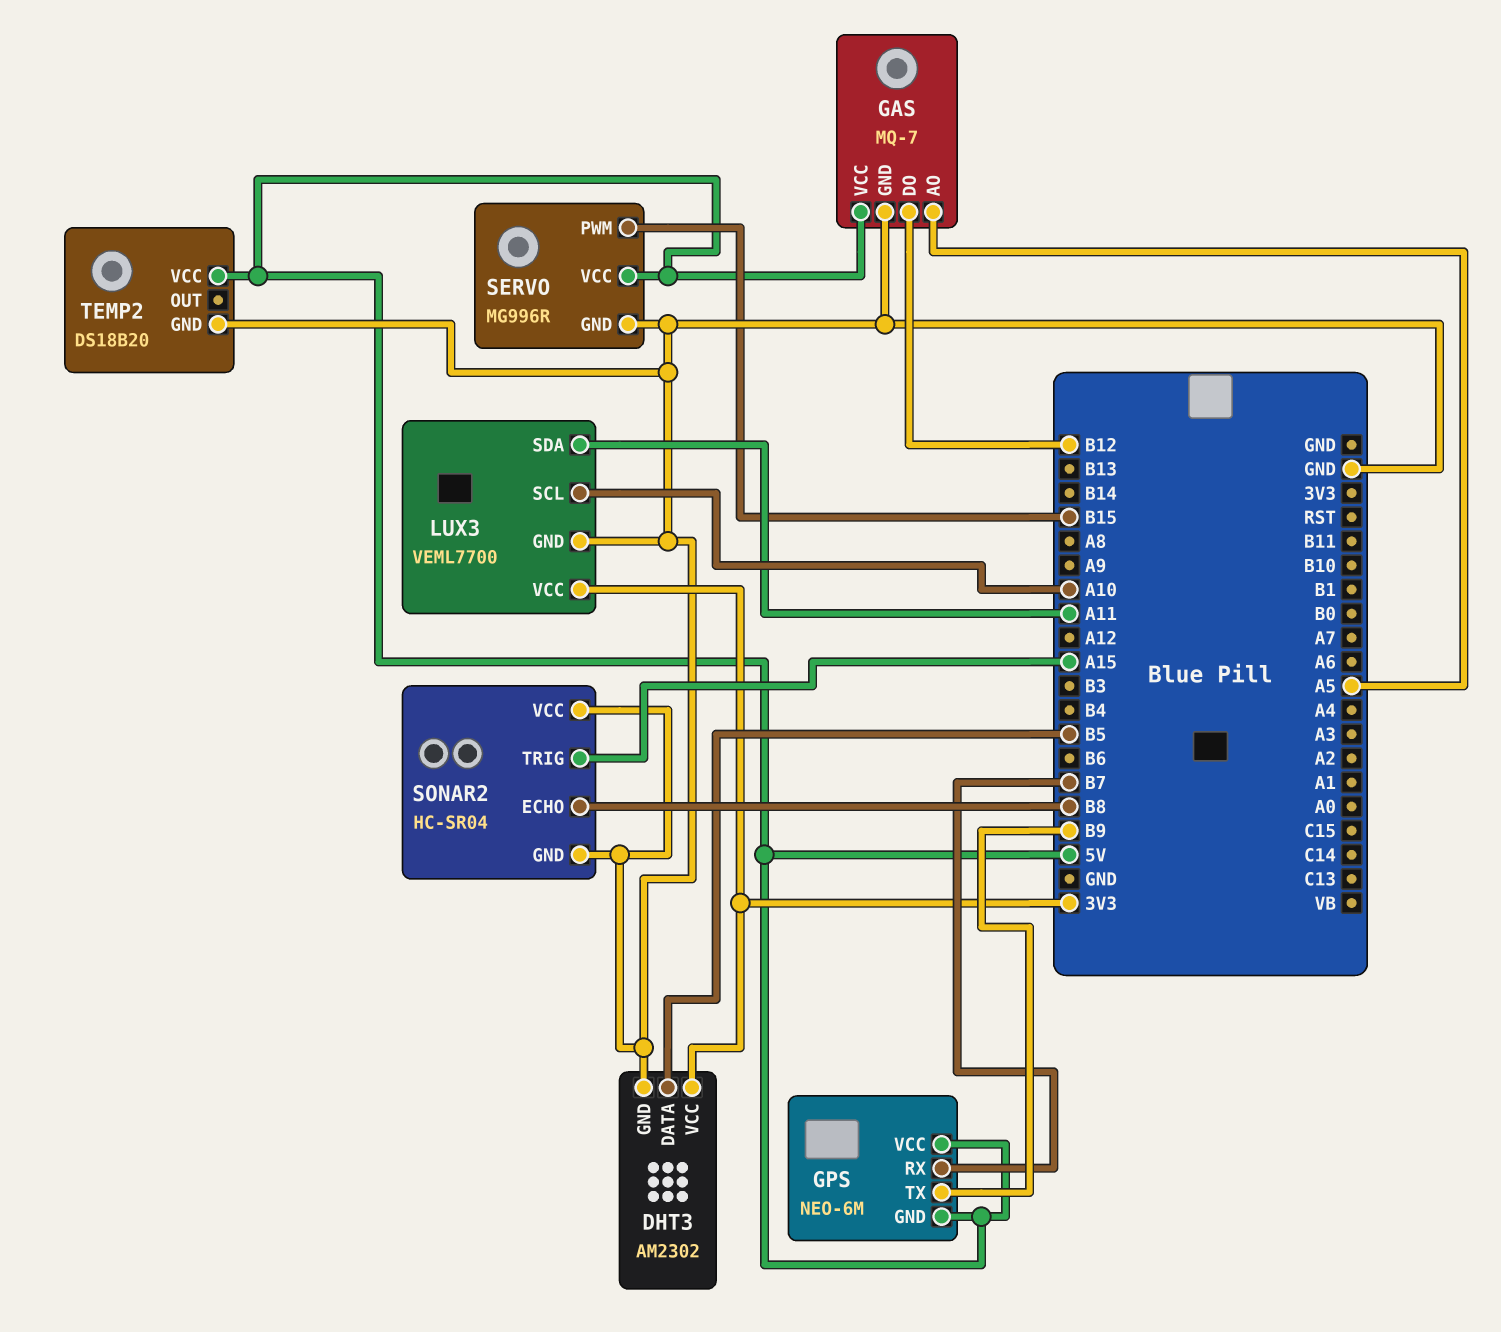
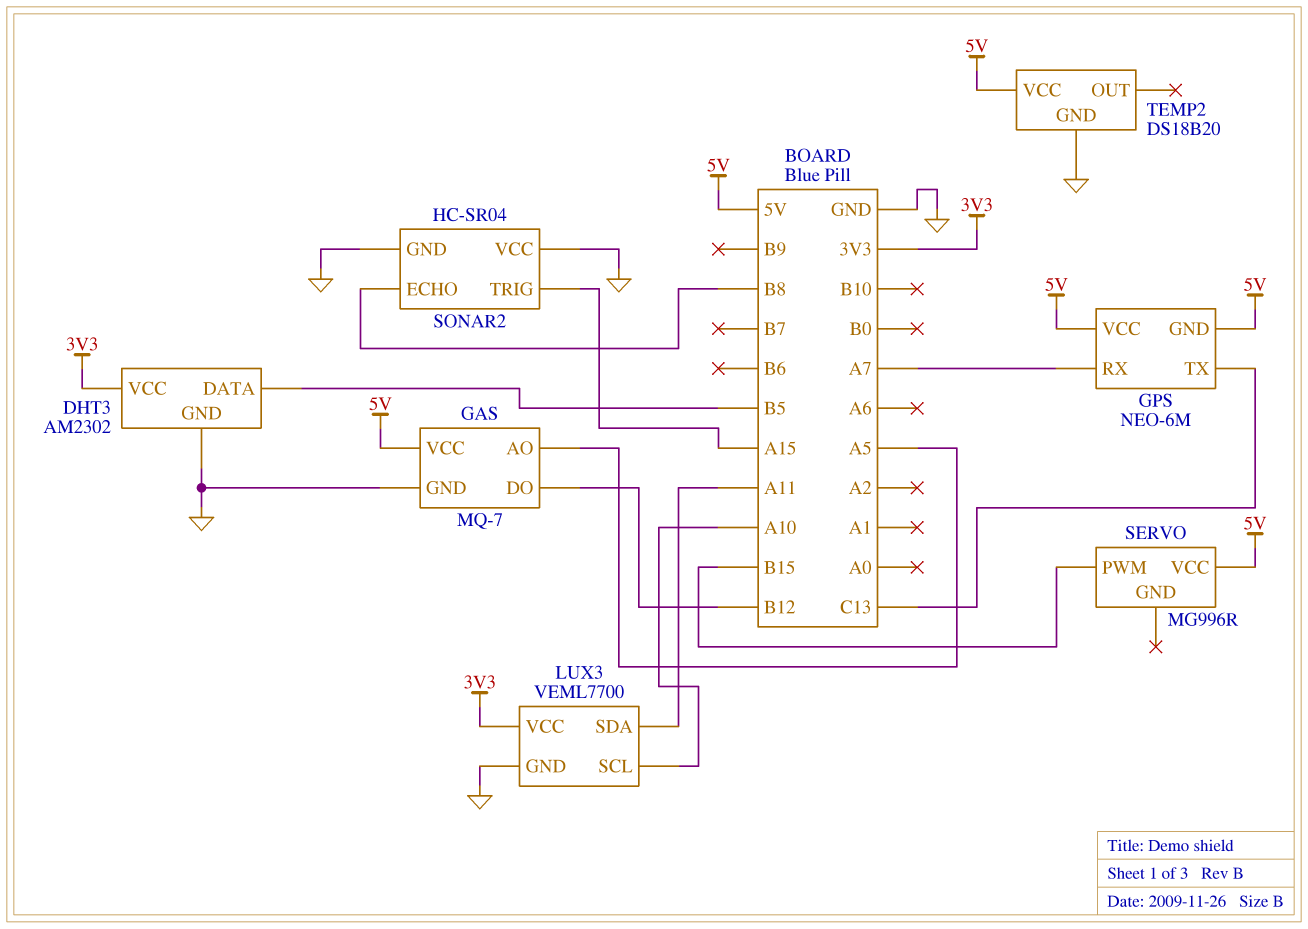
GPS pin RX: B7 -> A7
GPS pin TX: B9 -> C13
SERVO pin GND: GND -> none

